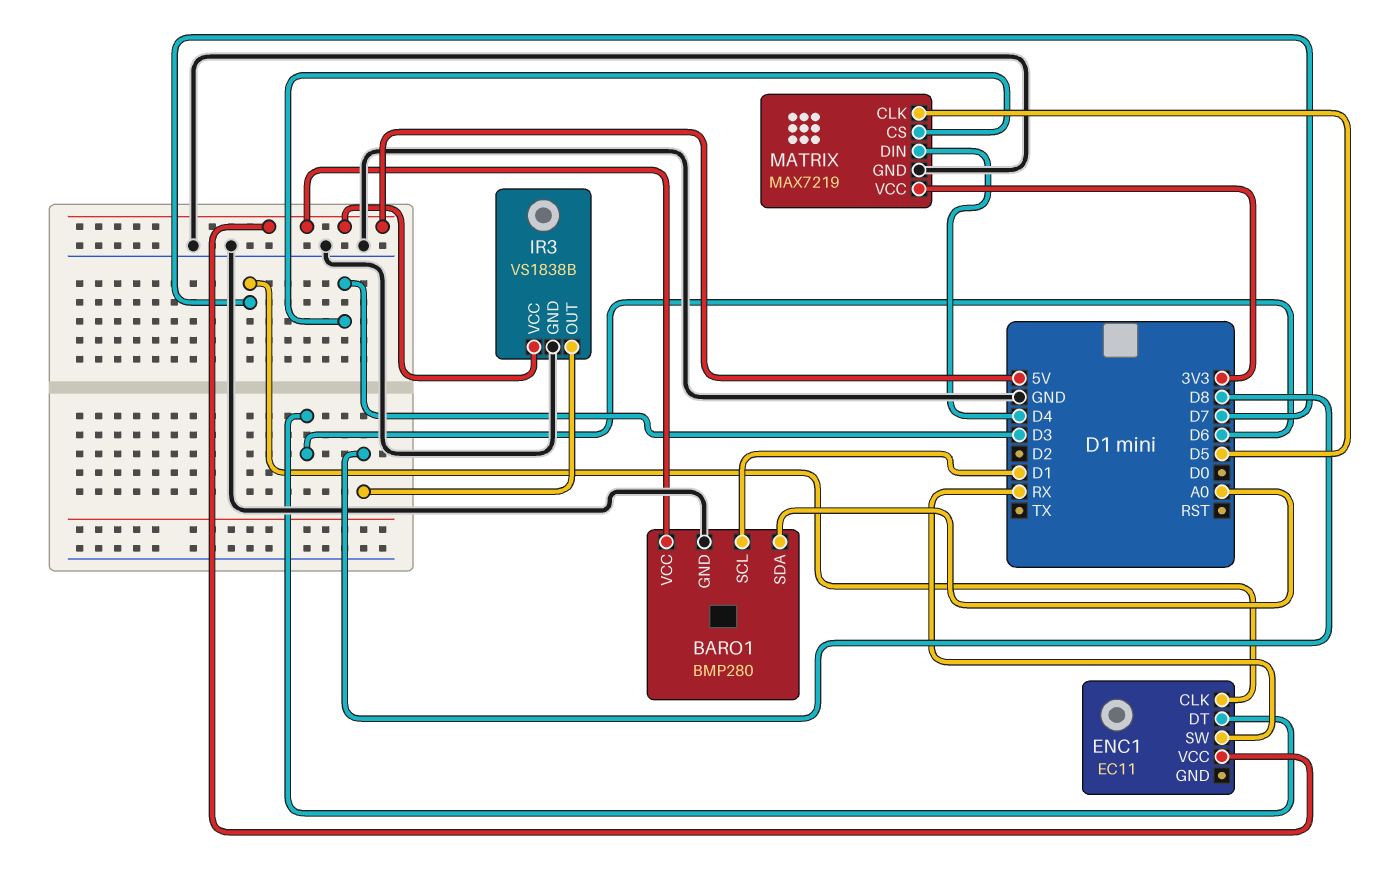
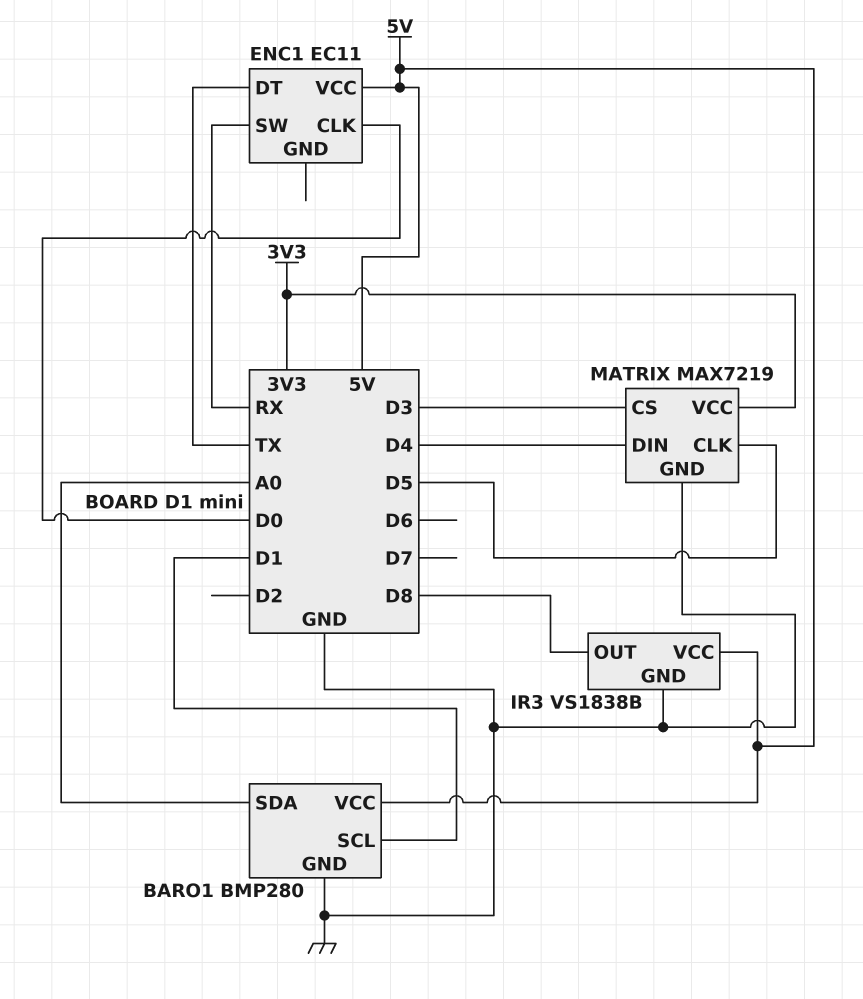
ENC1 pin CLK: D7 -> D0
ENC1 pin DT: D6 -> TX

